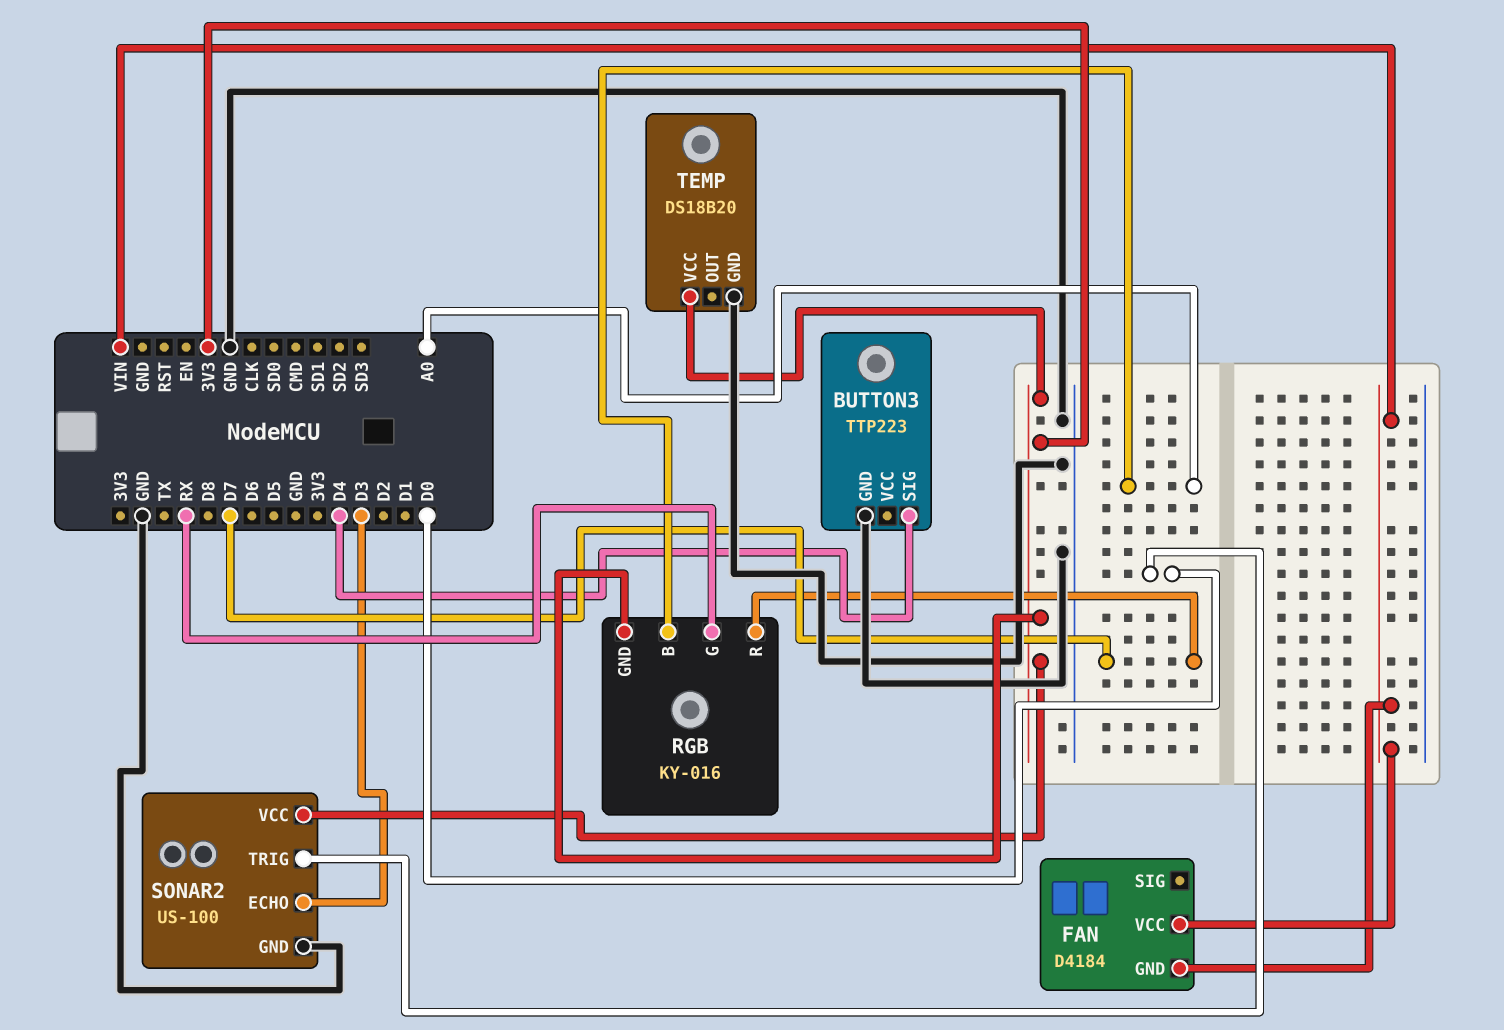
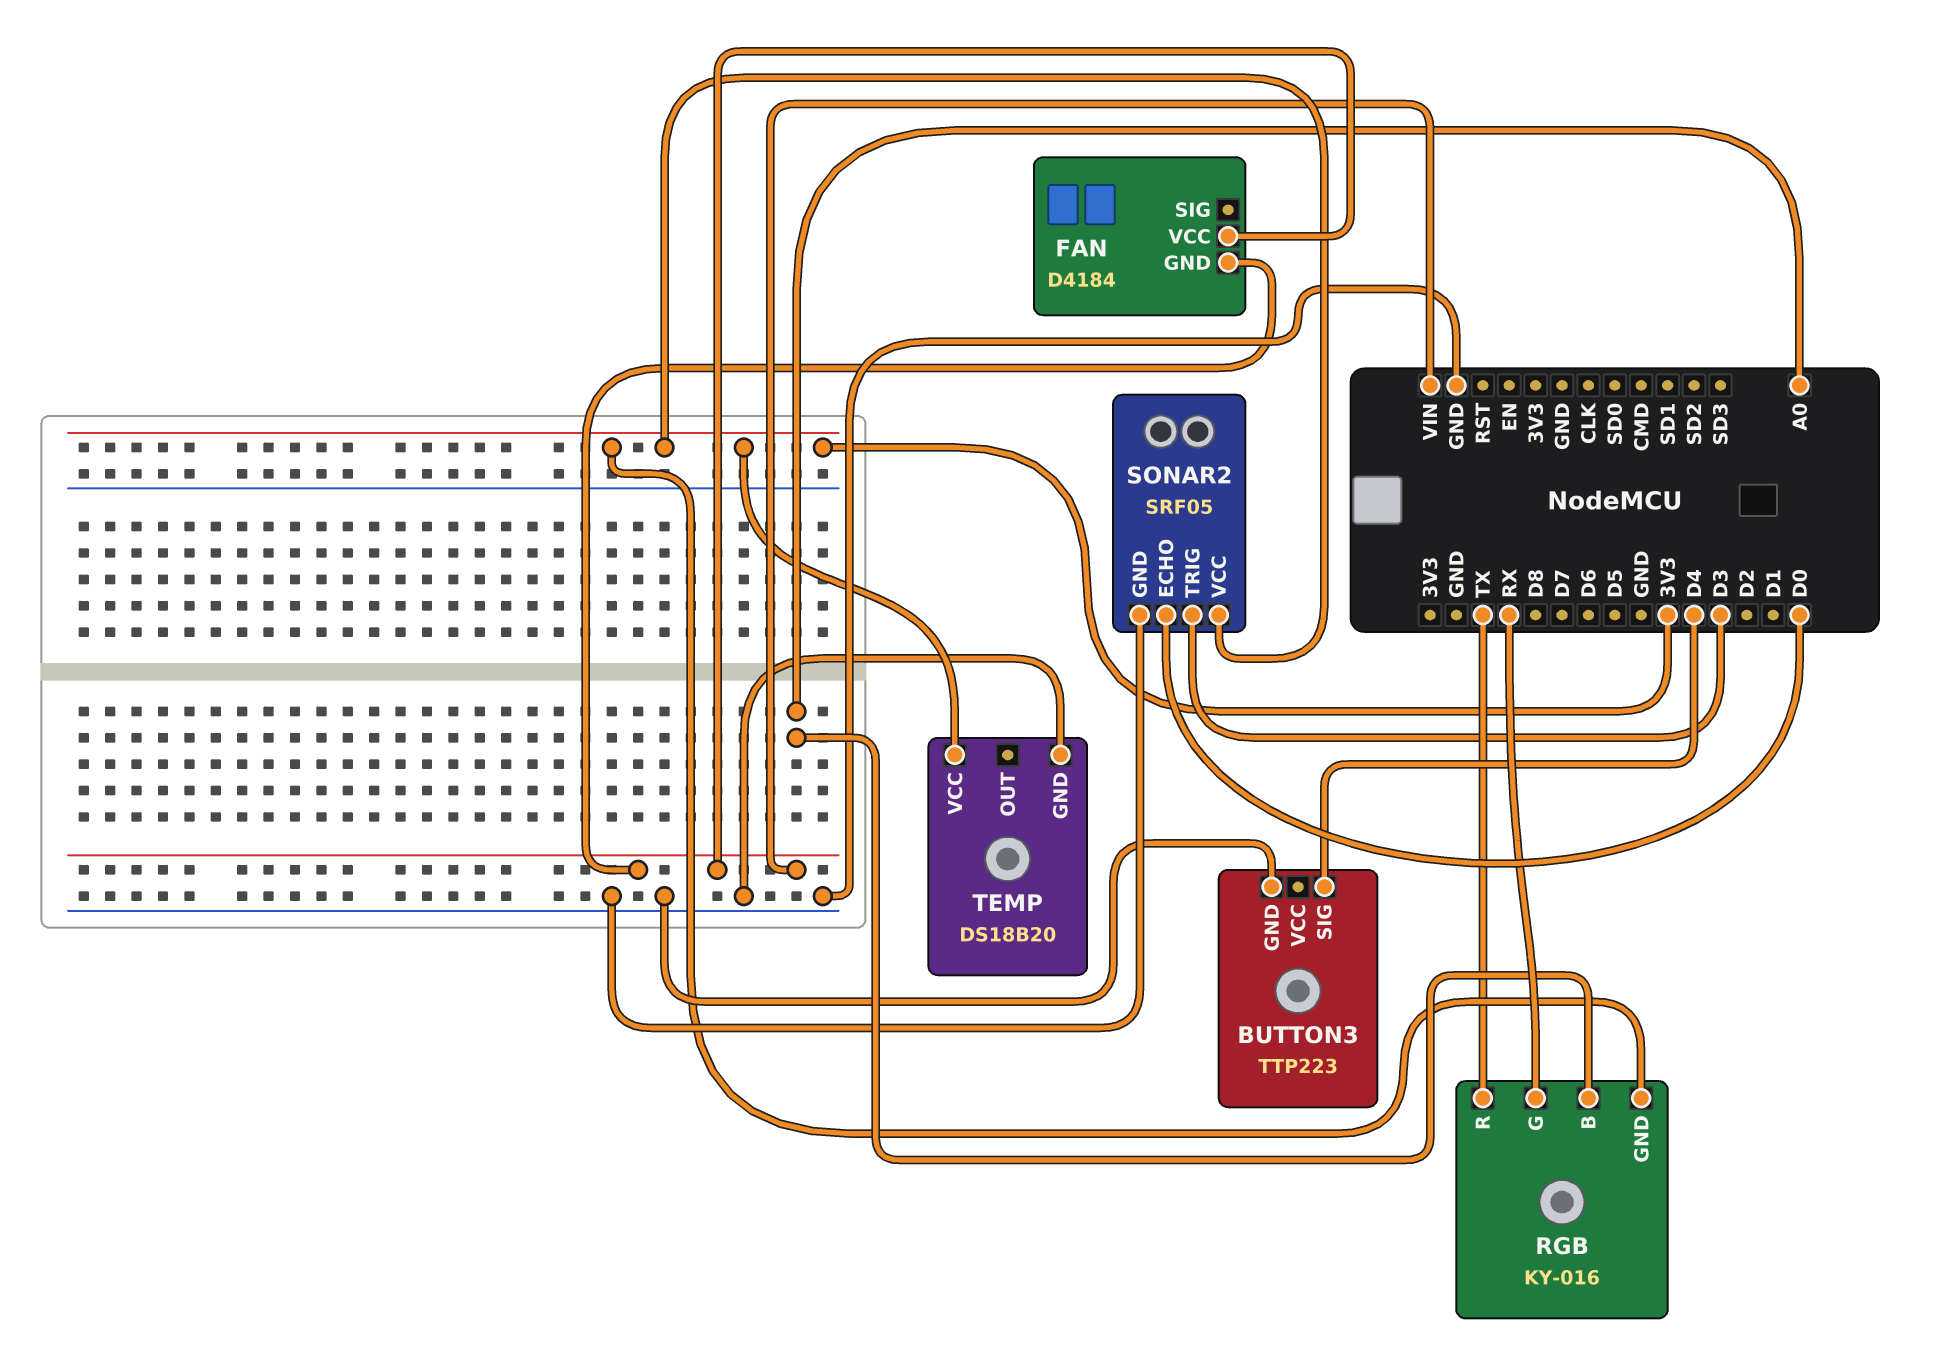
RGB pin R: D7 -> TX
SONAR2: US-100 -> SRF05
SONAR2 pin ECHO: D3 -> D0
SONAR2 pin TRIG: D0 -> D3

